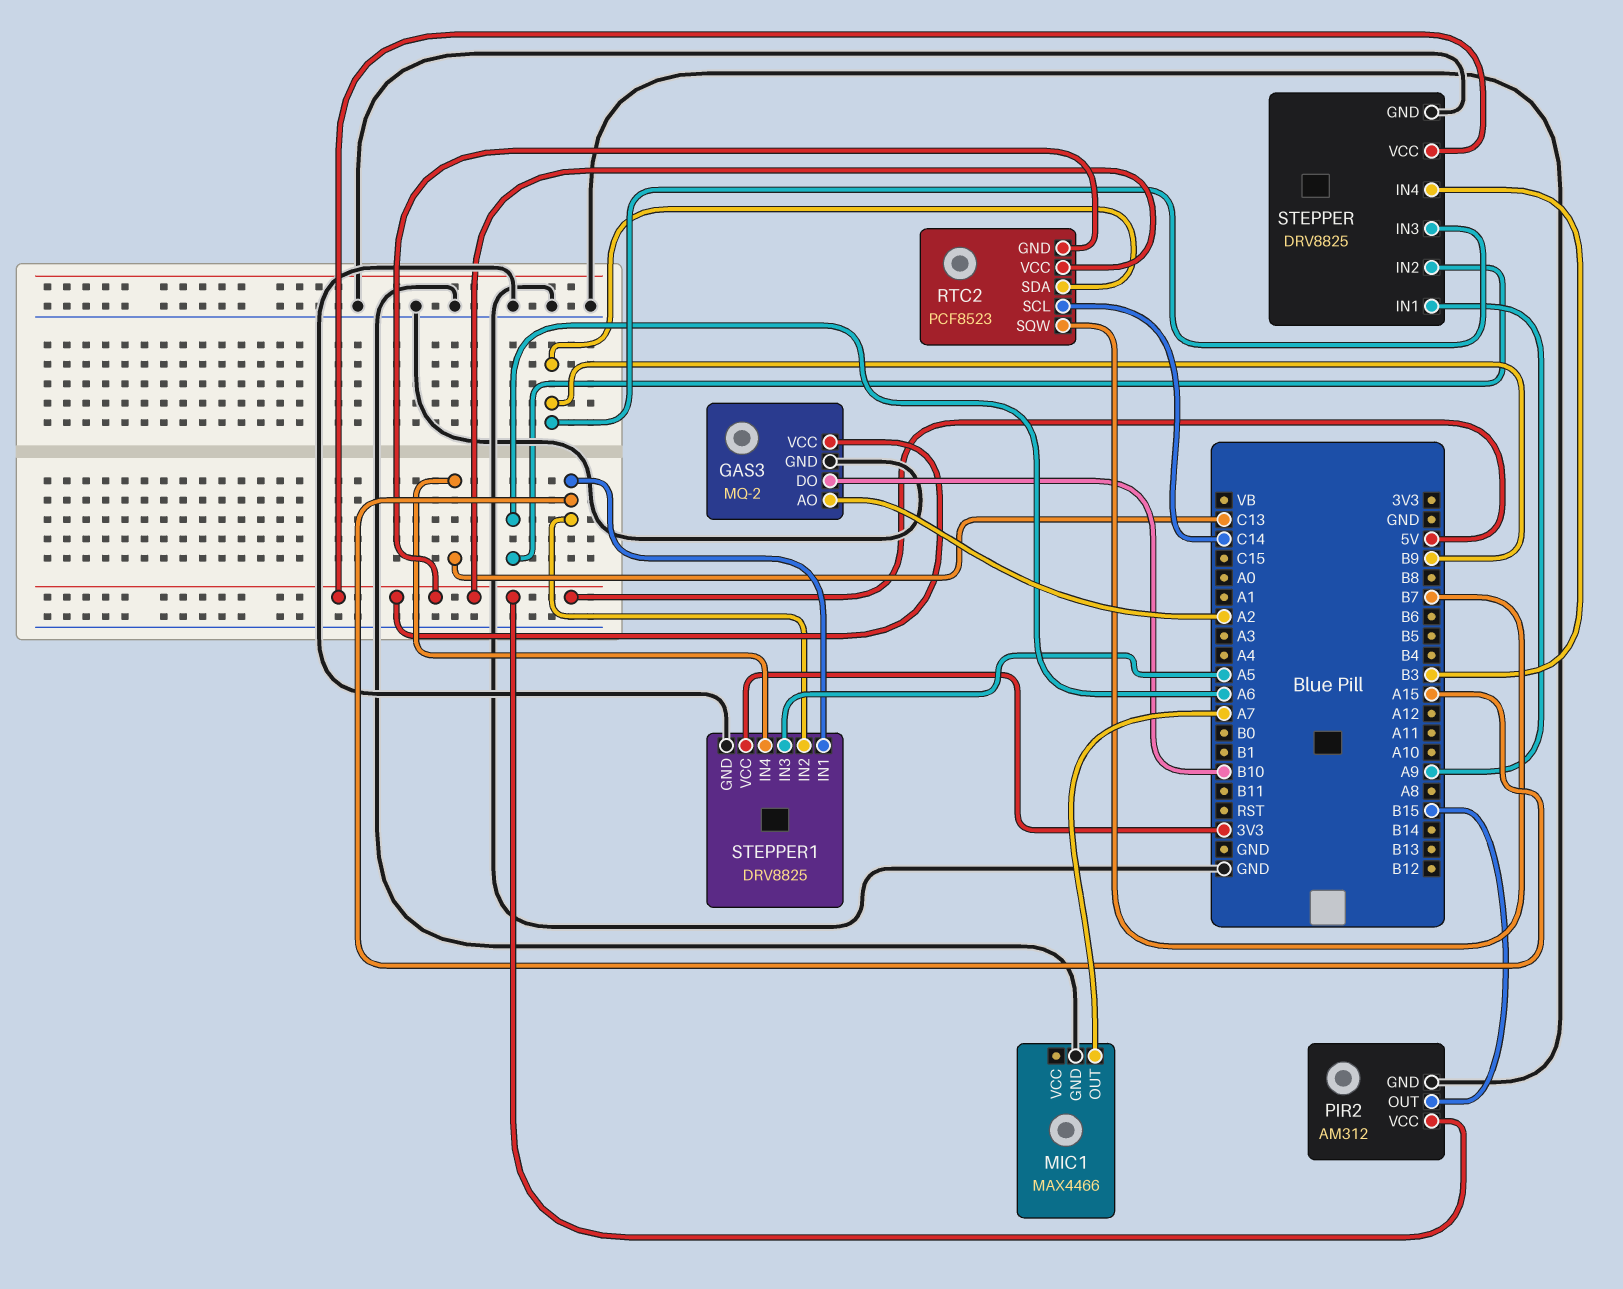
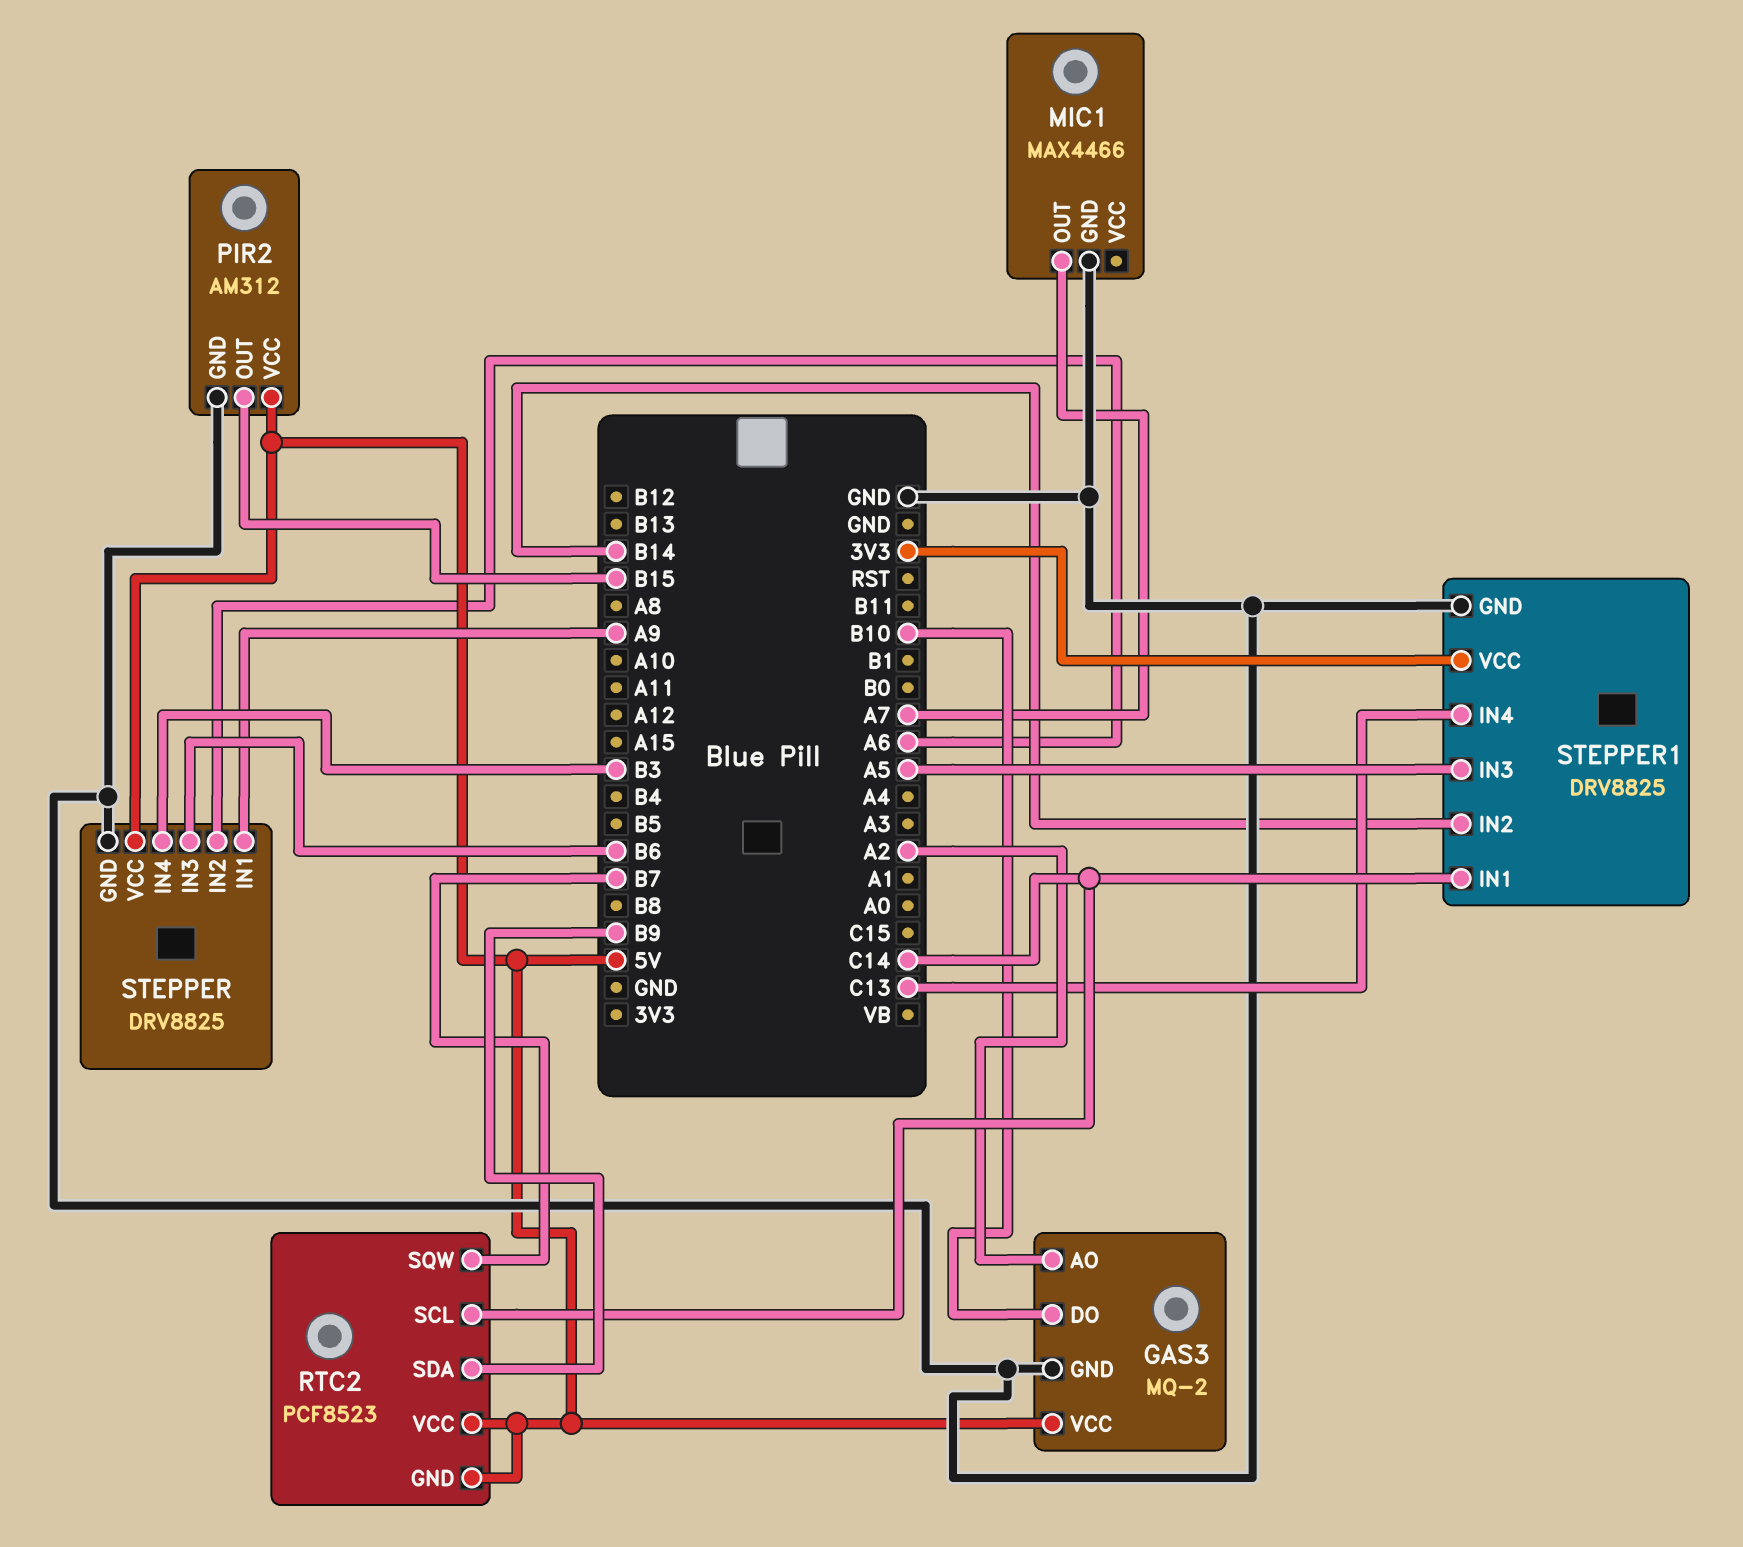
STEPPER pin IN3: B9 -> B6
STEPPER1 pin IN1: A15 -> C14
STEPPER1 pin IN2: A15 -> B14

